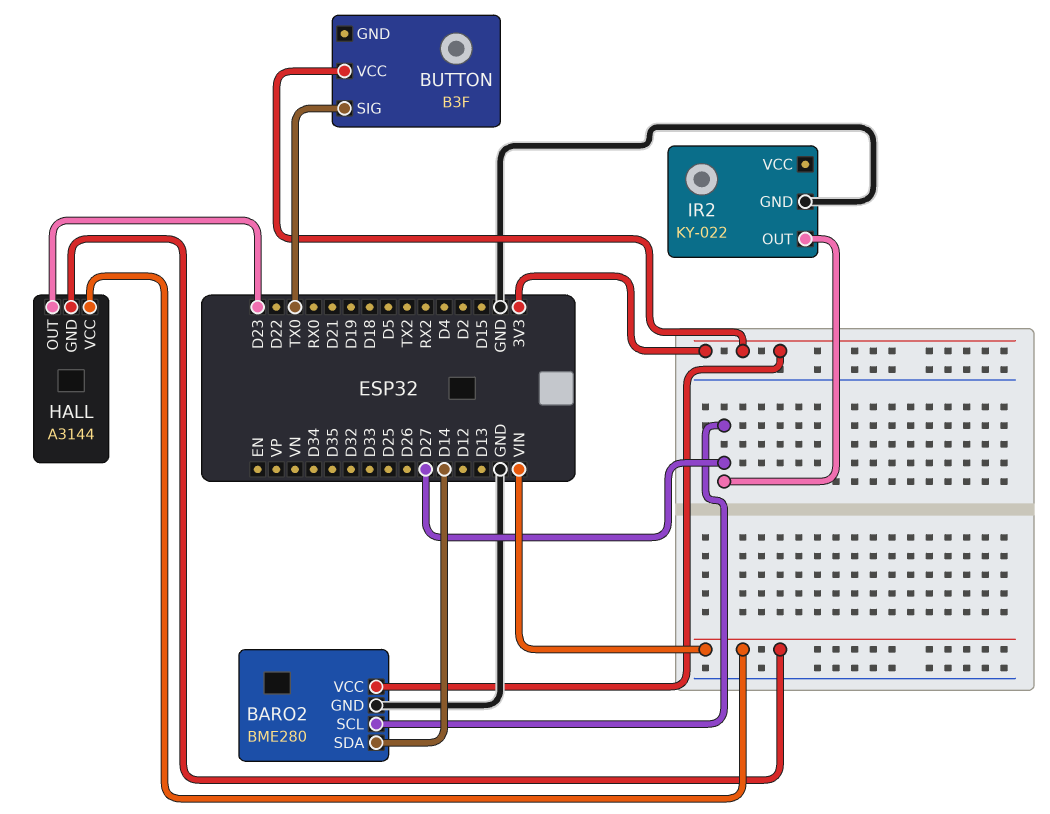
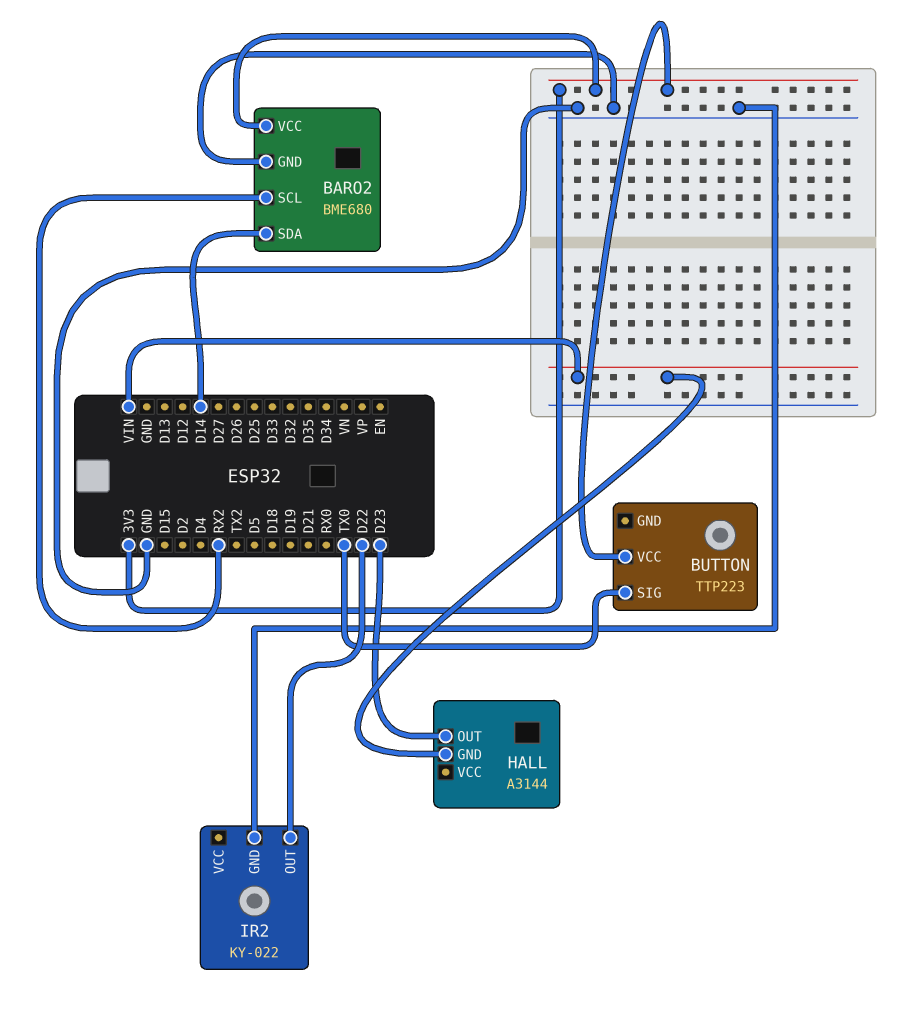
BARO2: BME280 -> BME680
BARO2 pin SCL: D27 -> RX2
BUTTON: B3F -> TTP223
HALL pin VCC: VIN -> none
IR2 pin OUT: D27 -> D22

